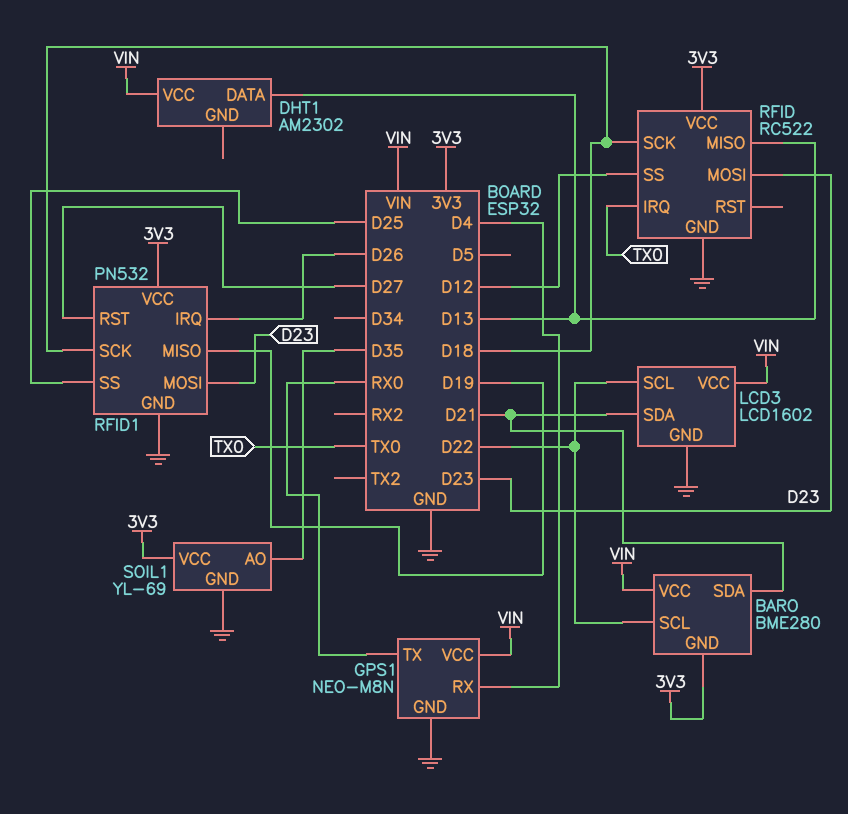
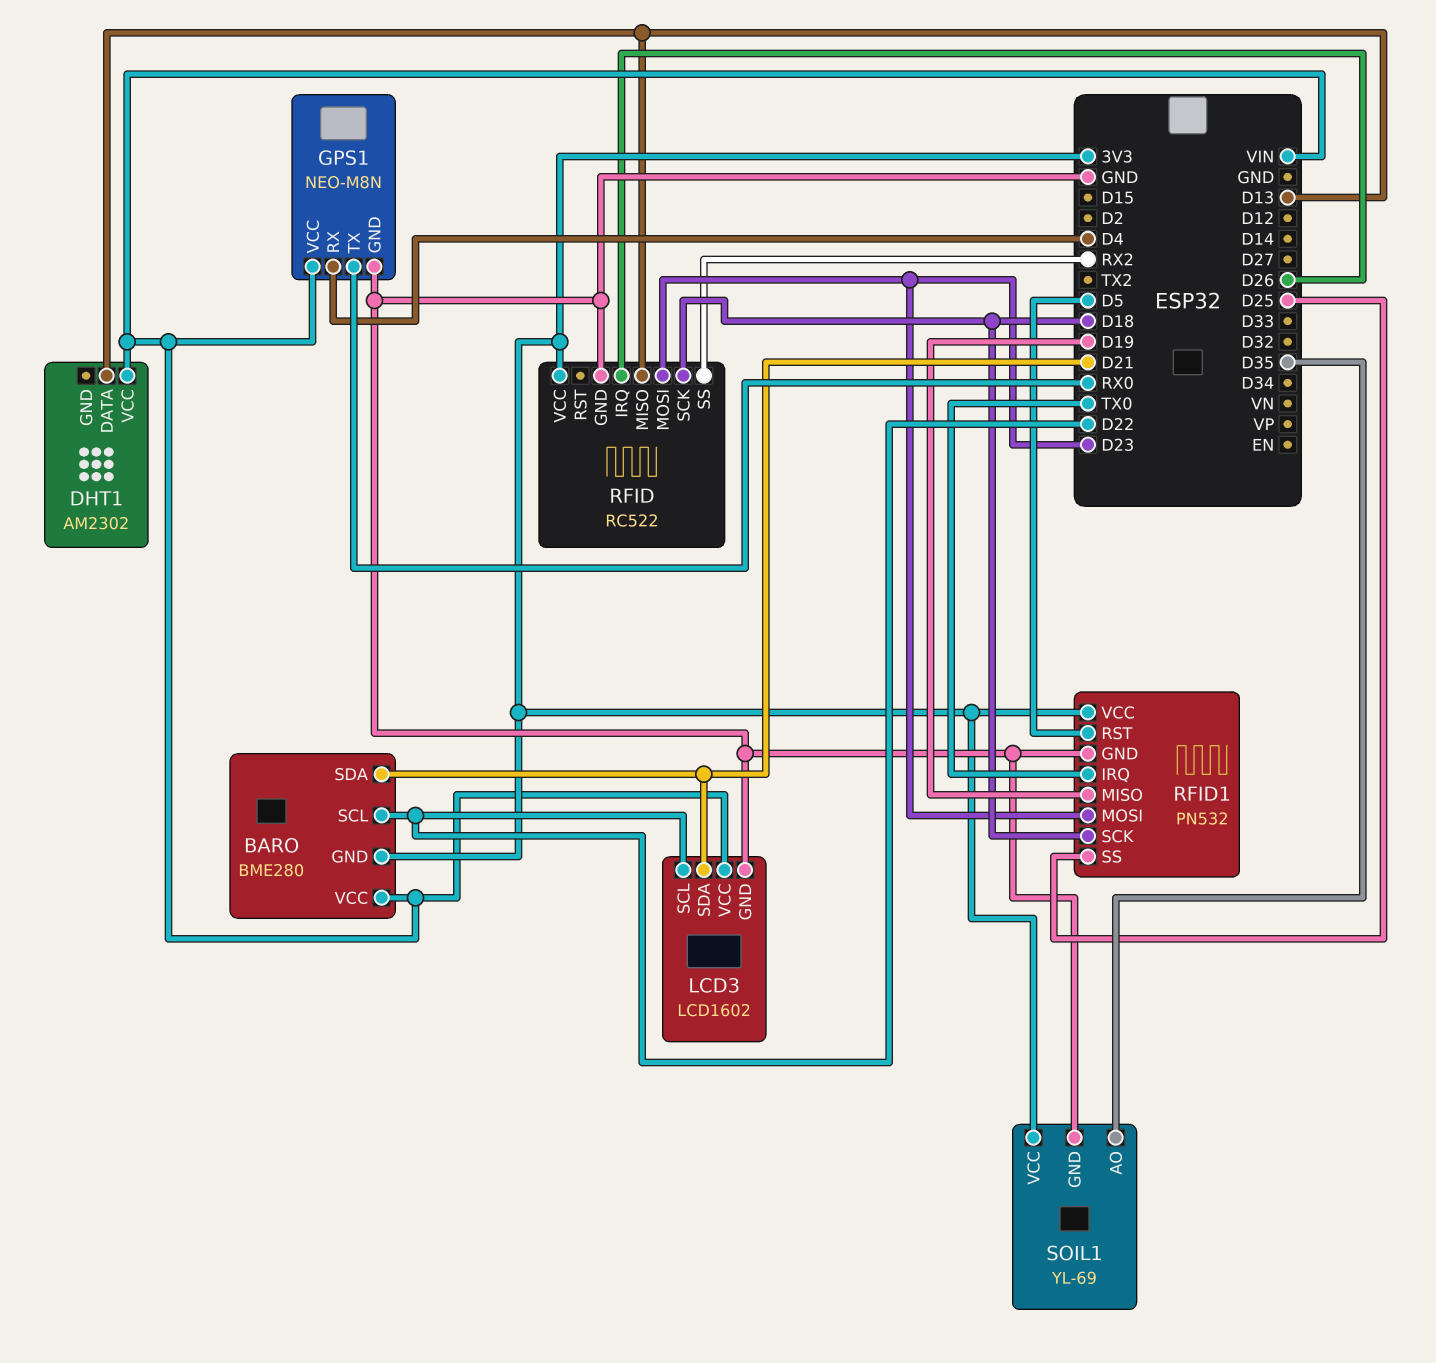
RFID pin IRQ: TX0 -> D26
RFID pin SS: D12 -> RX2
RFID1 pin IRQ: D26 -> TX0
RFID1 pin RST: D27 -> D5

